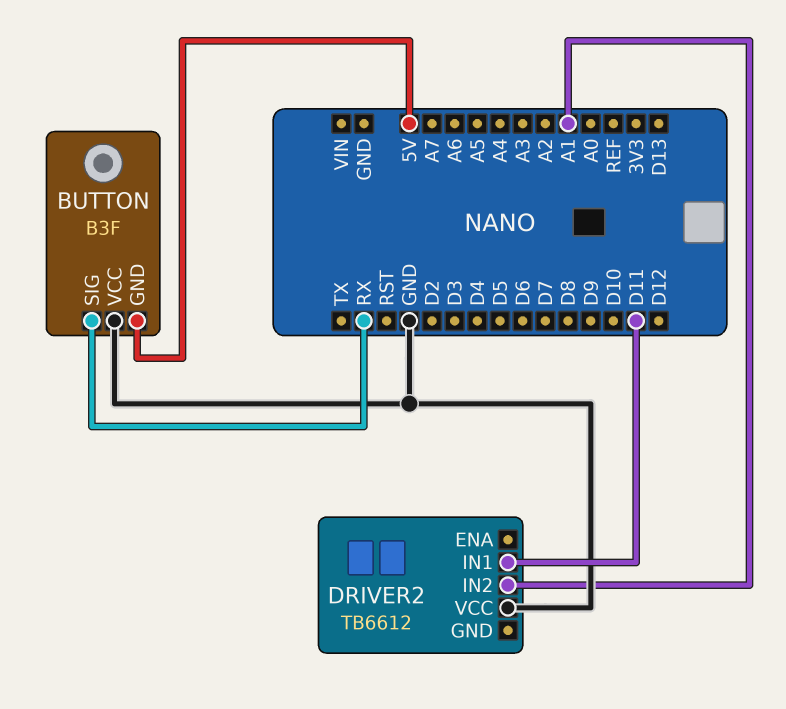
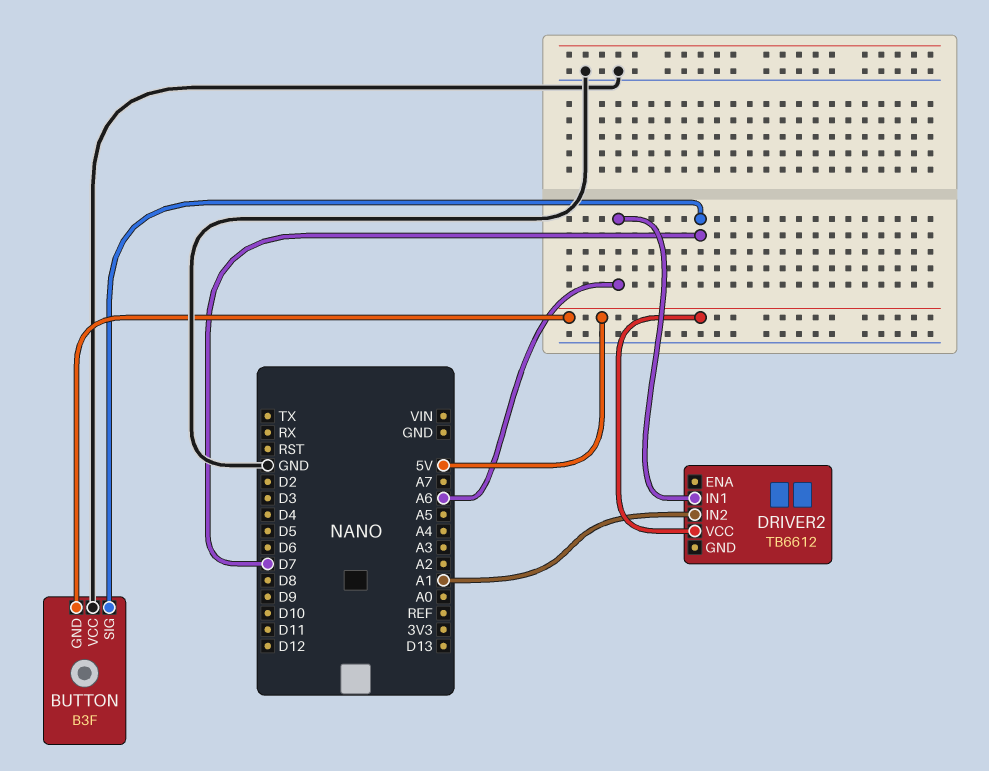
BUTTON pin SIG: RX -> D7
DRIVER2 pin IN1: D11 -> A6
DRIVER2 pin VCC: GND -> 5V

